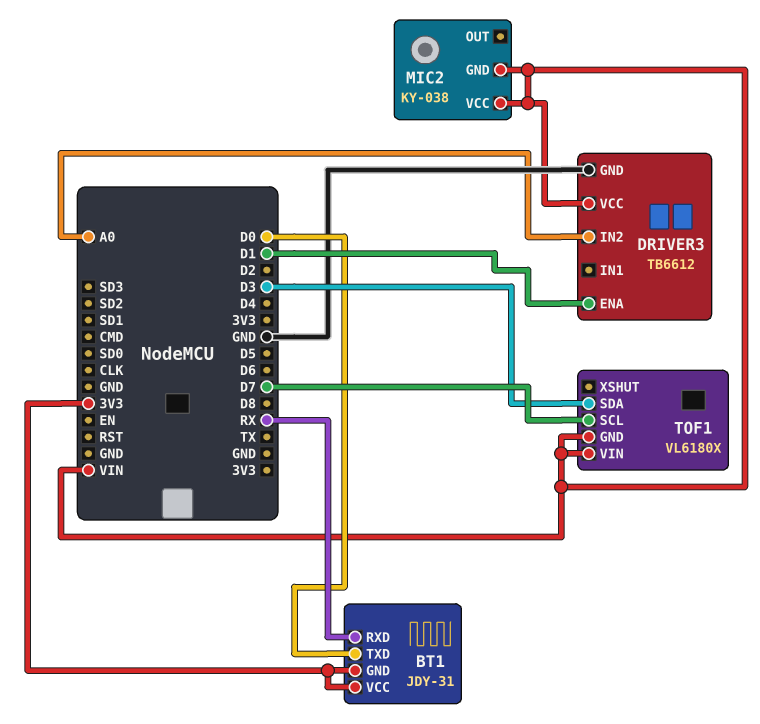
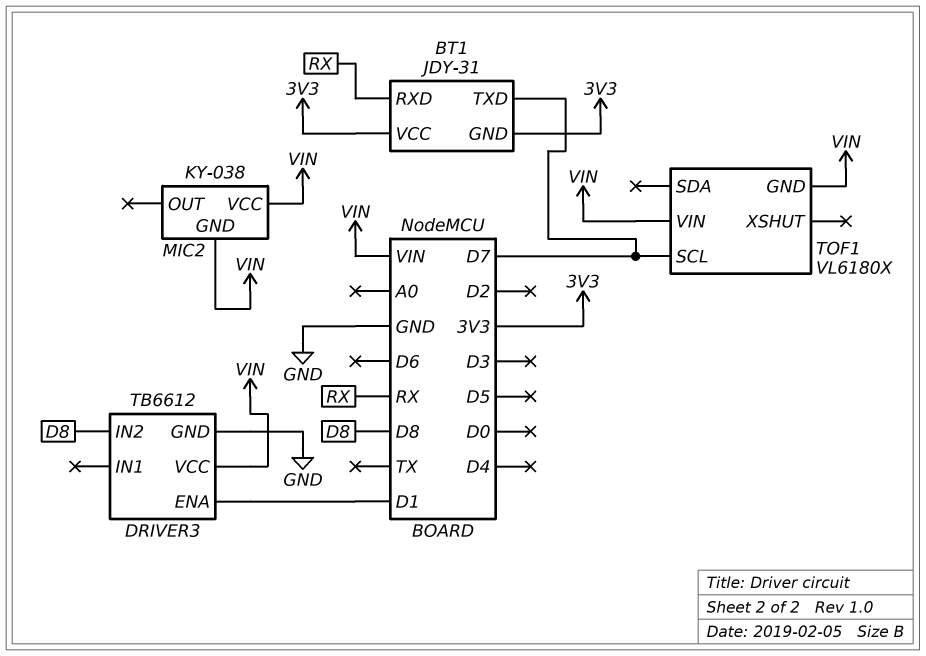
BT1 pin TXD: D0 -> D7
DRIVER3 pin IN2: A0 -> D8
TOF1 pin SDA: D3 -> none

